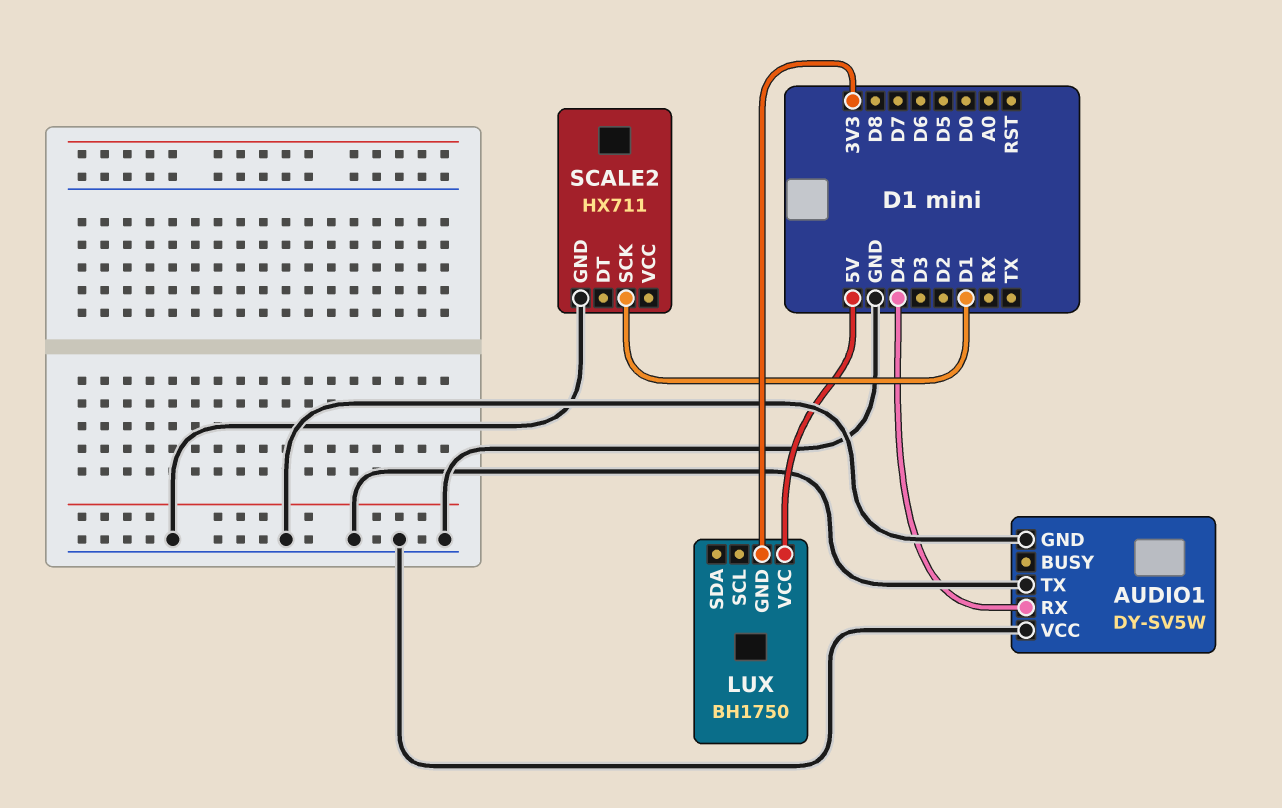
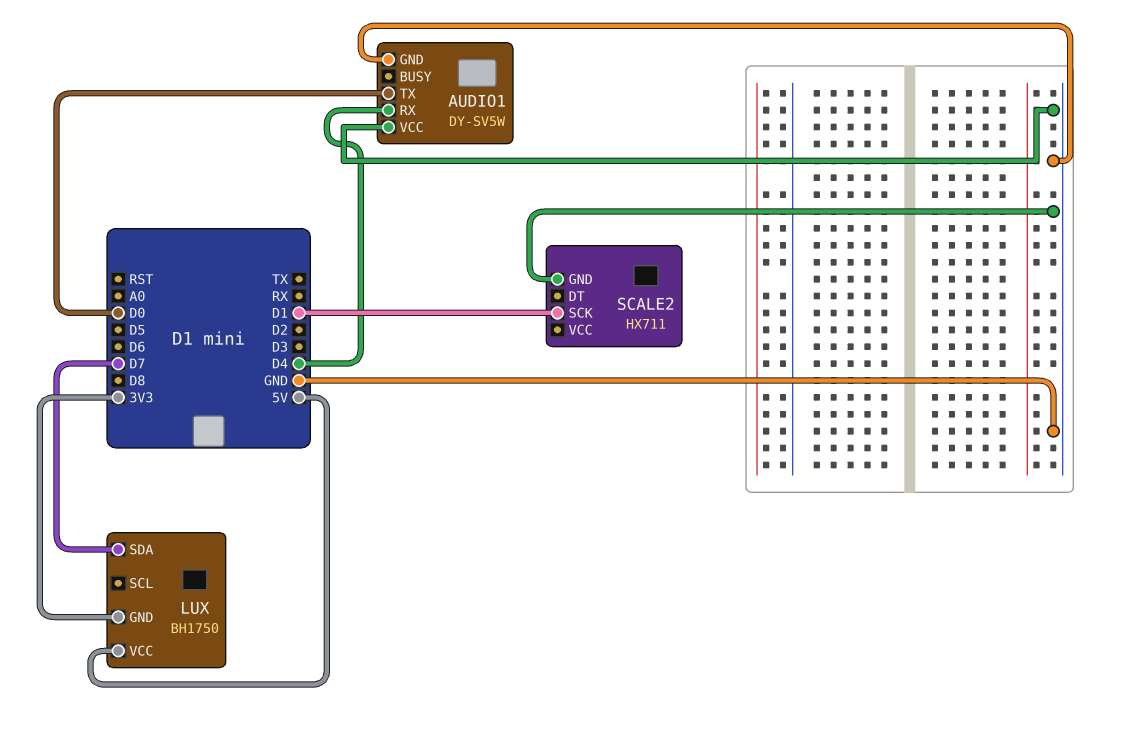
AUDIO1 pin TX: GND -> D0
LUX pin SDA: none -> D7

